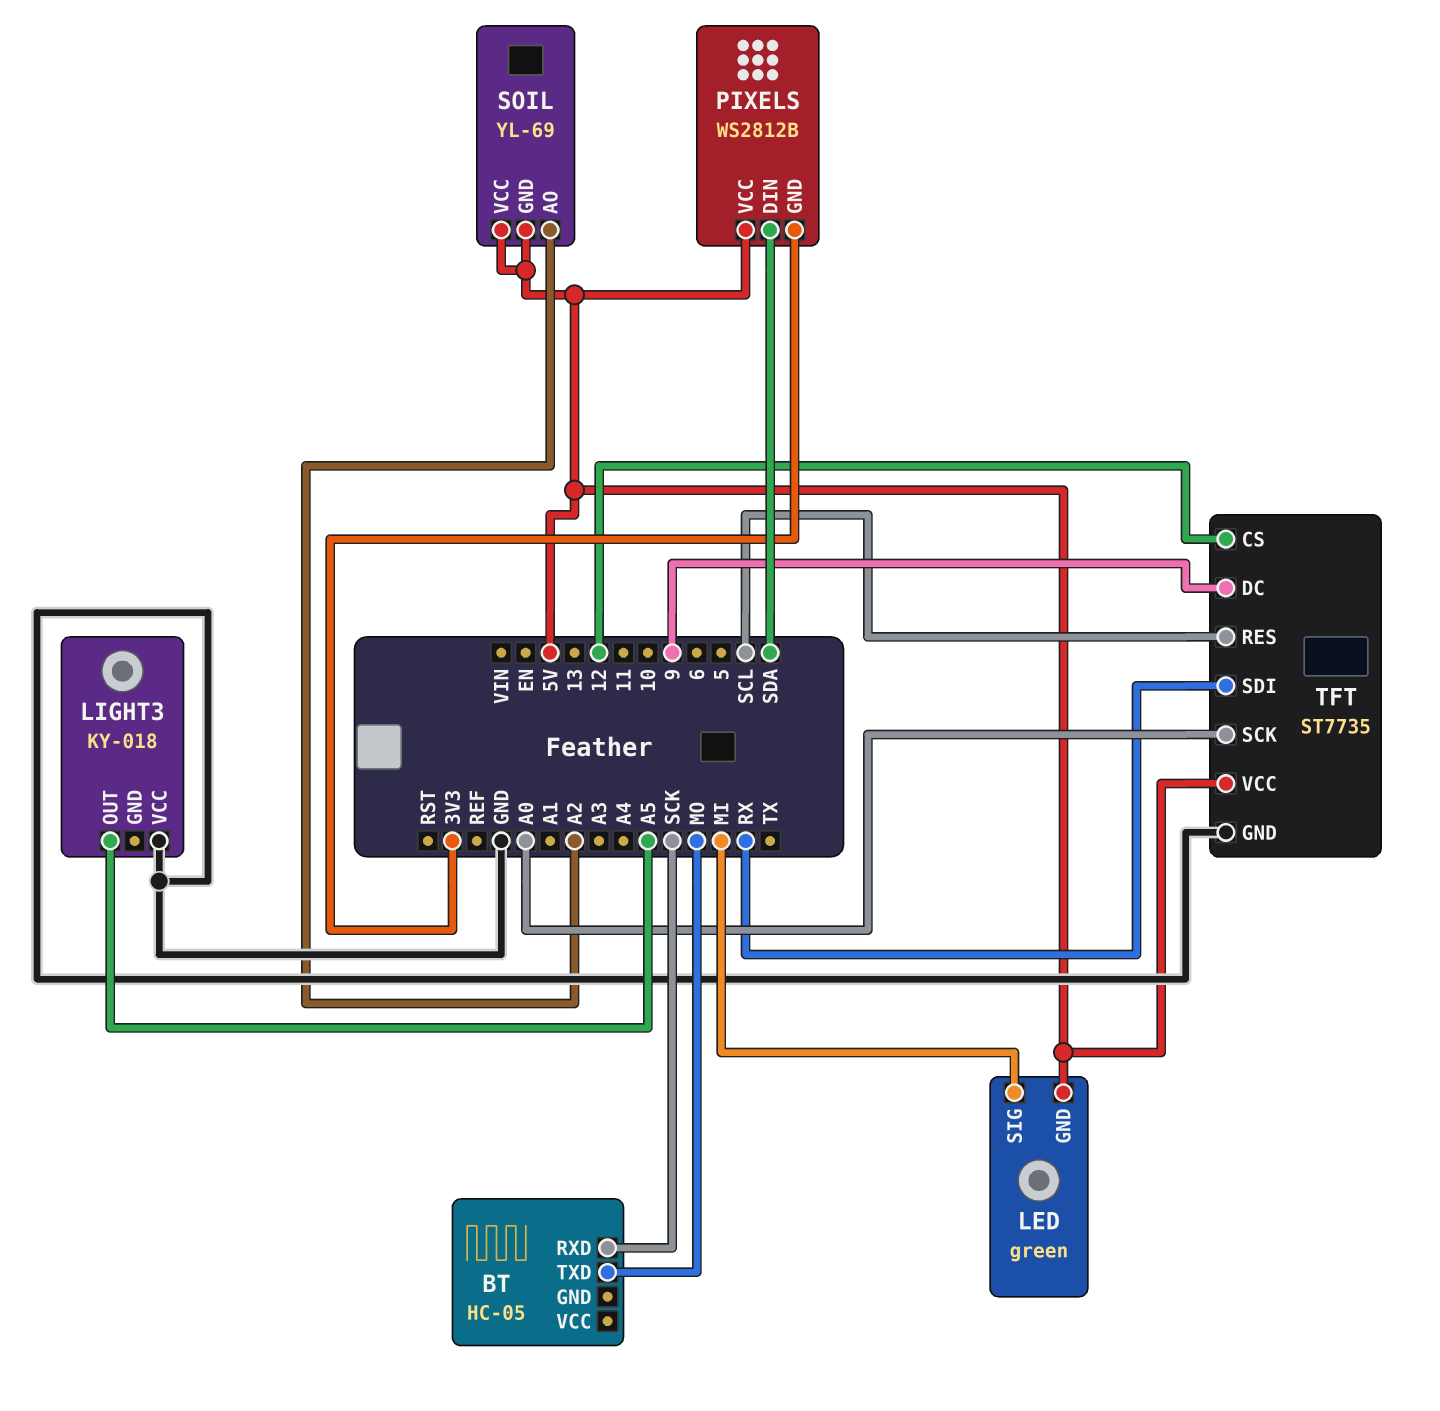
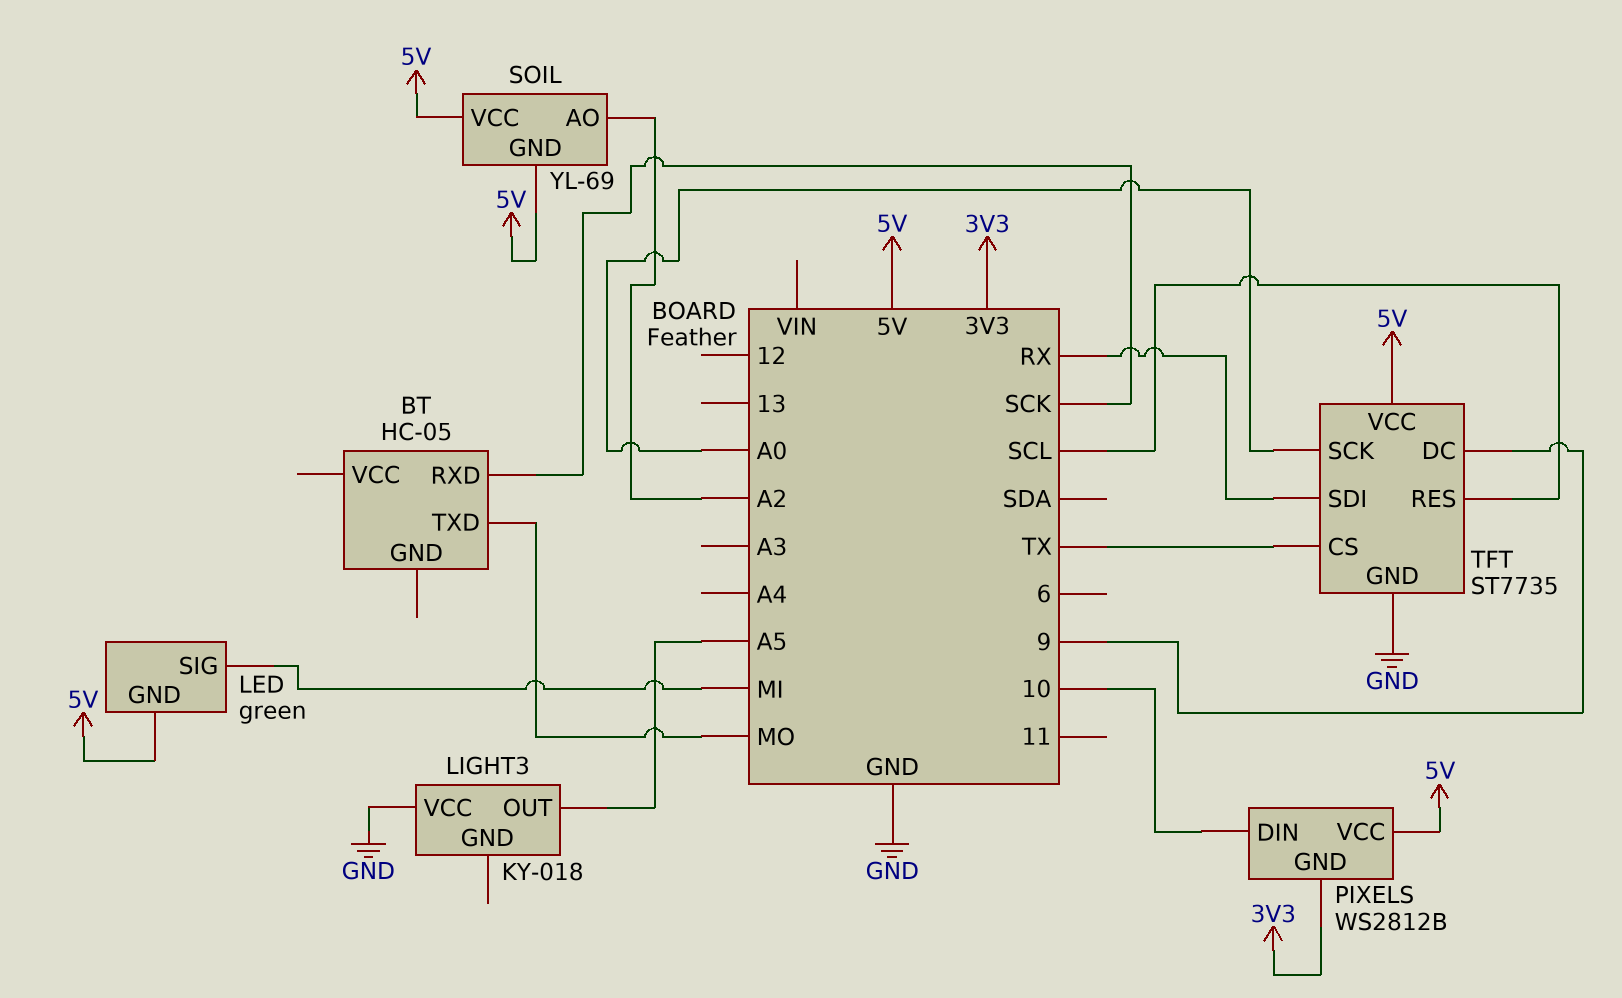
PIXELS pin DIN: SDA -> 10
TFT pin CS: 12 -> TX

